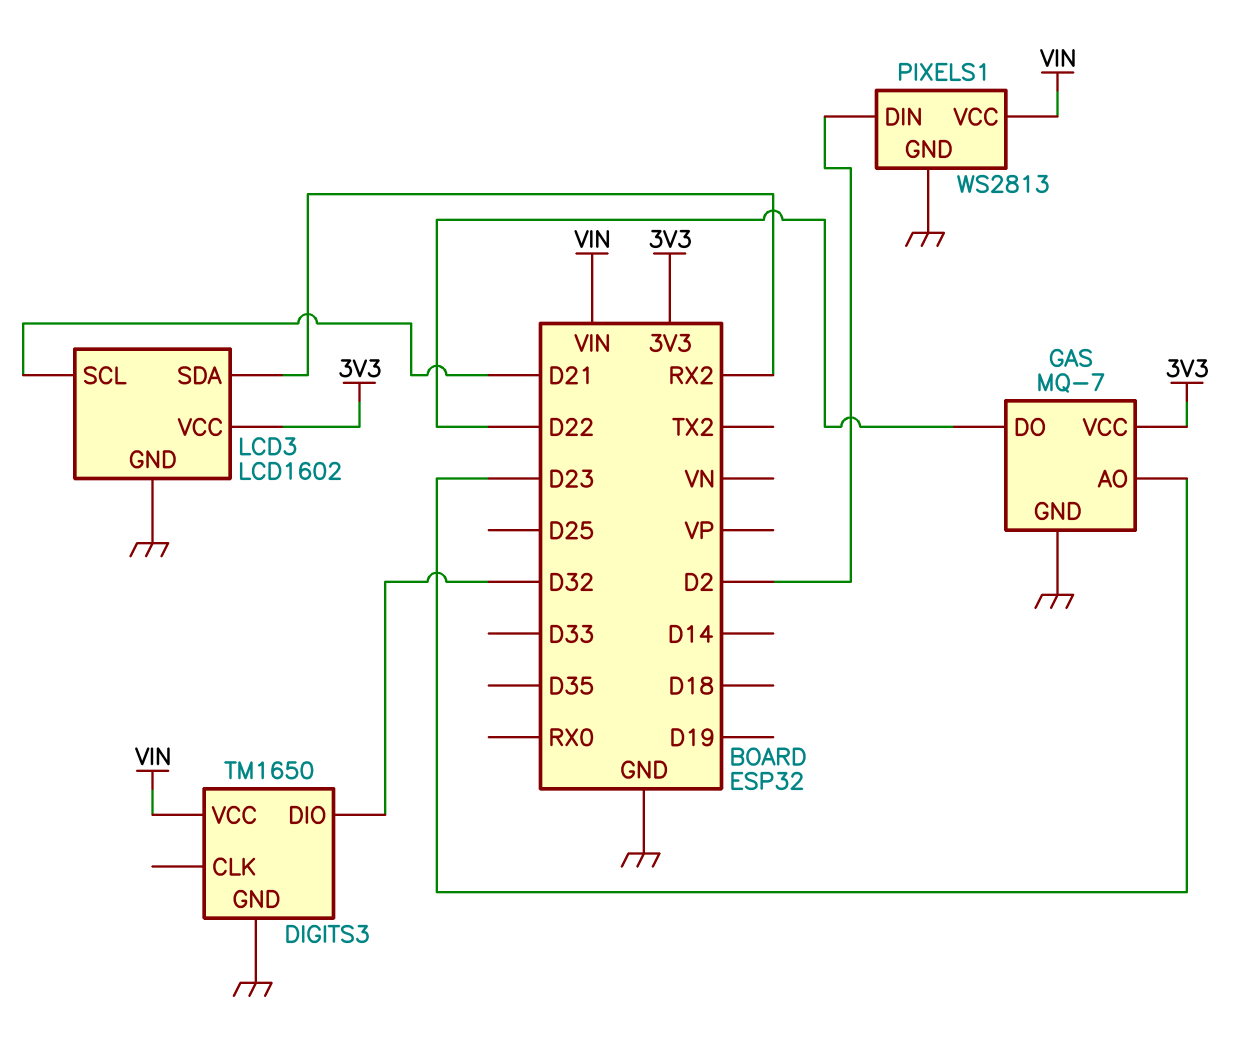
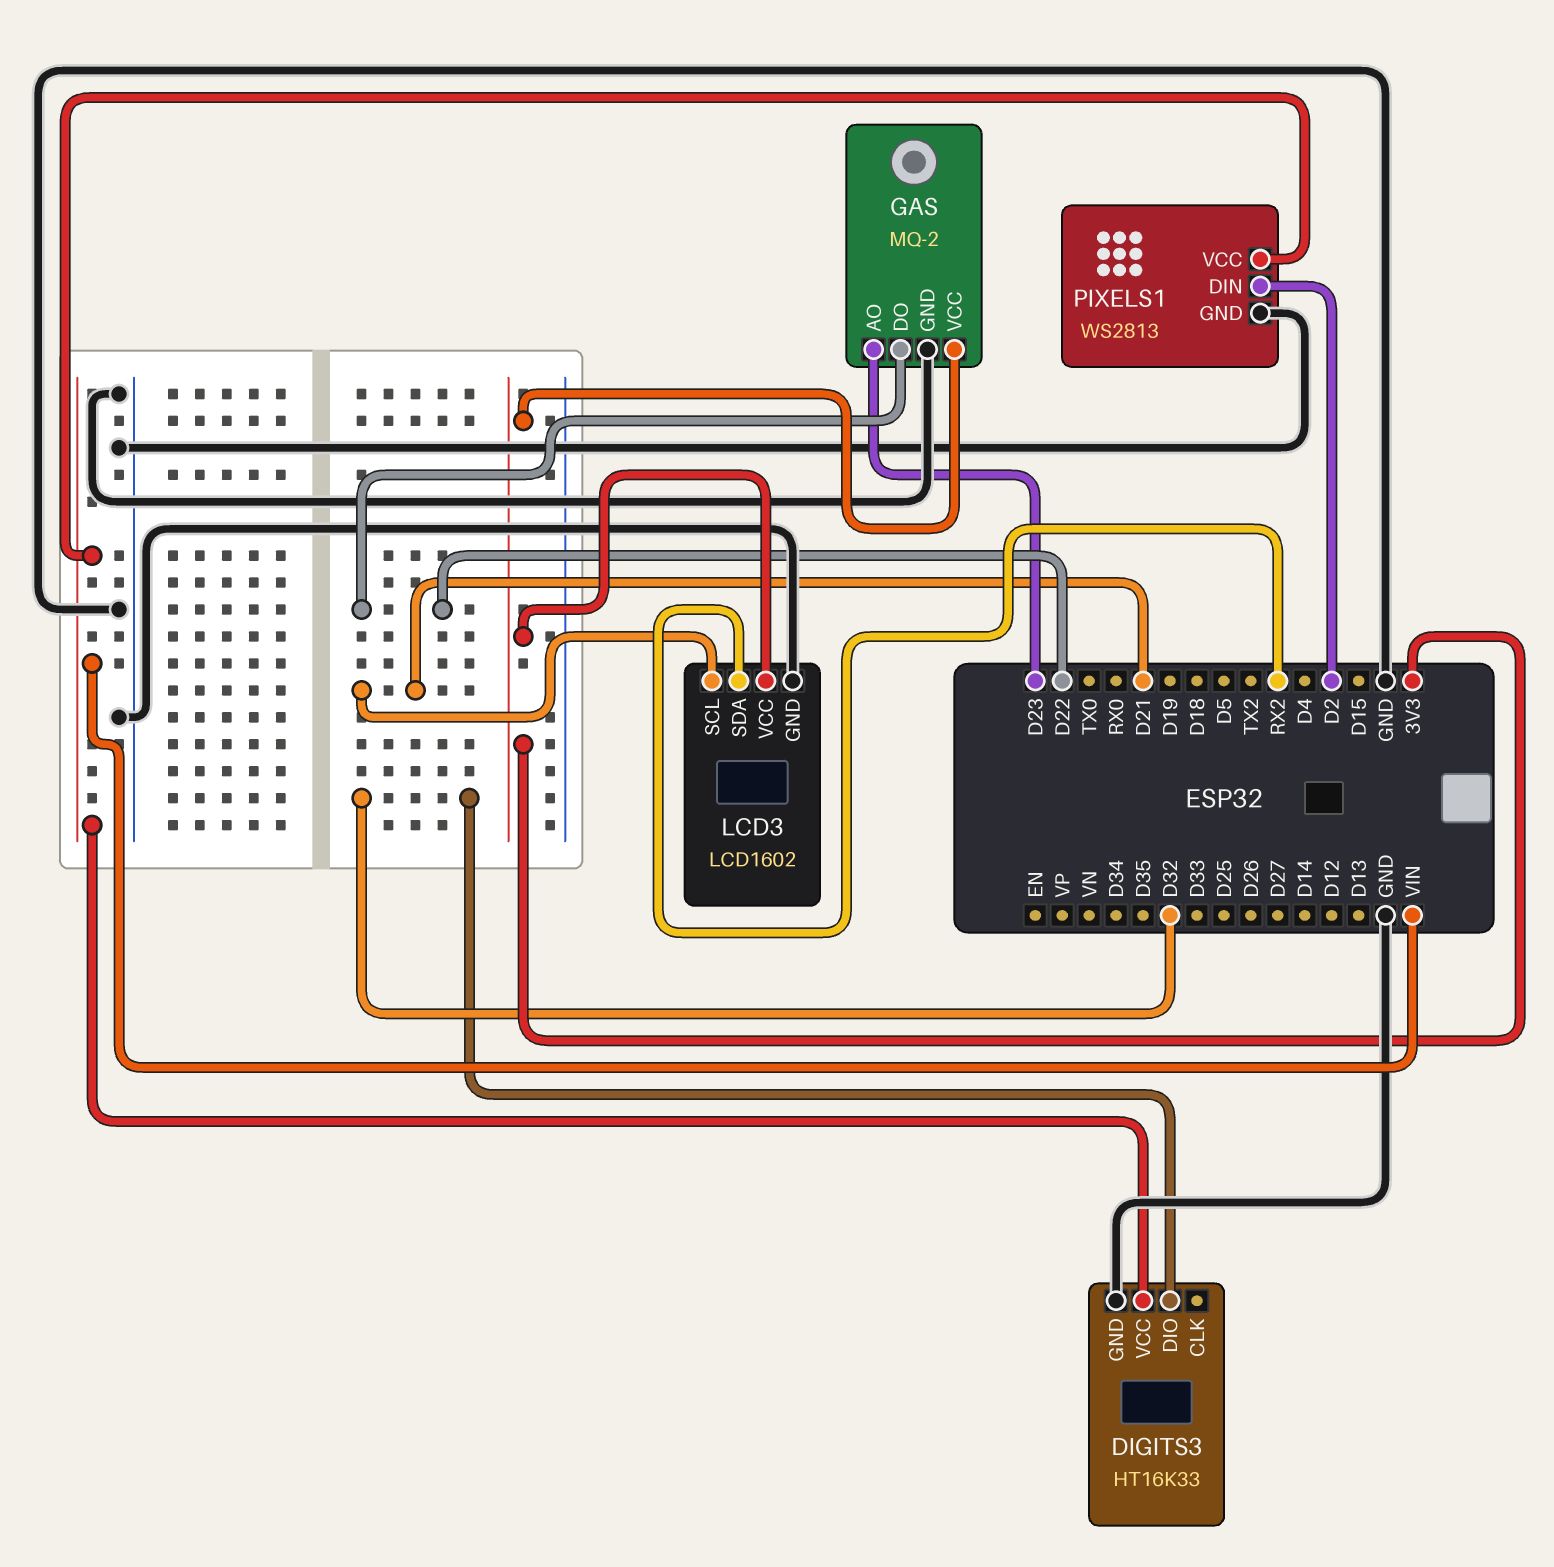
DIGITS3: TM1650 -> HT16K33
GAS: MQ-7 -> MQ-2

